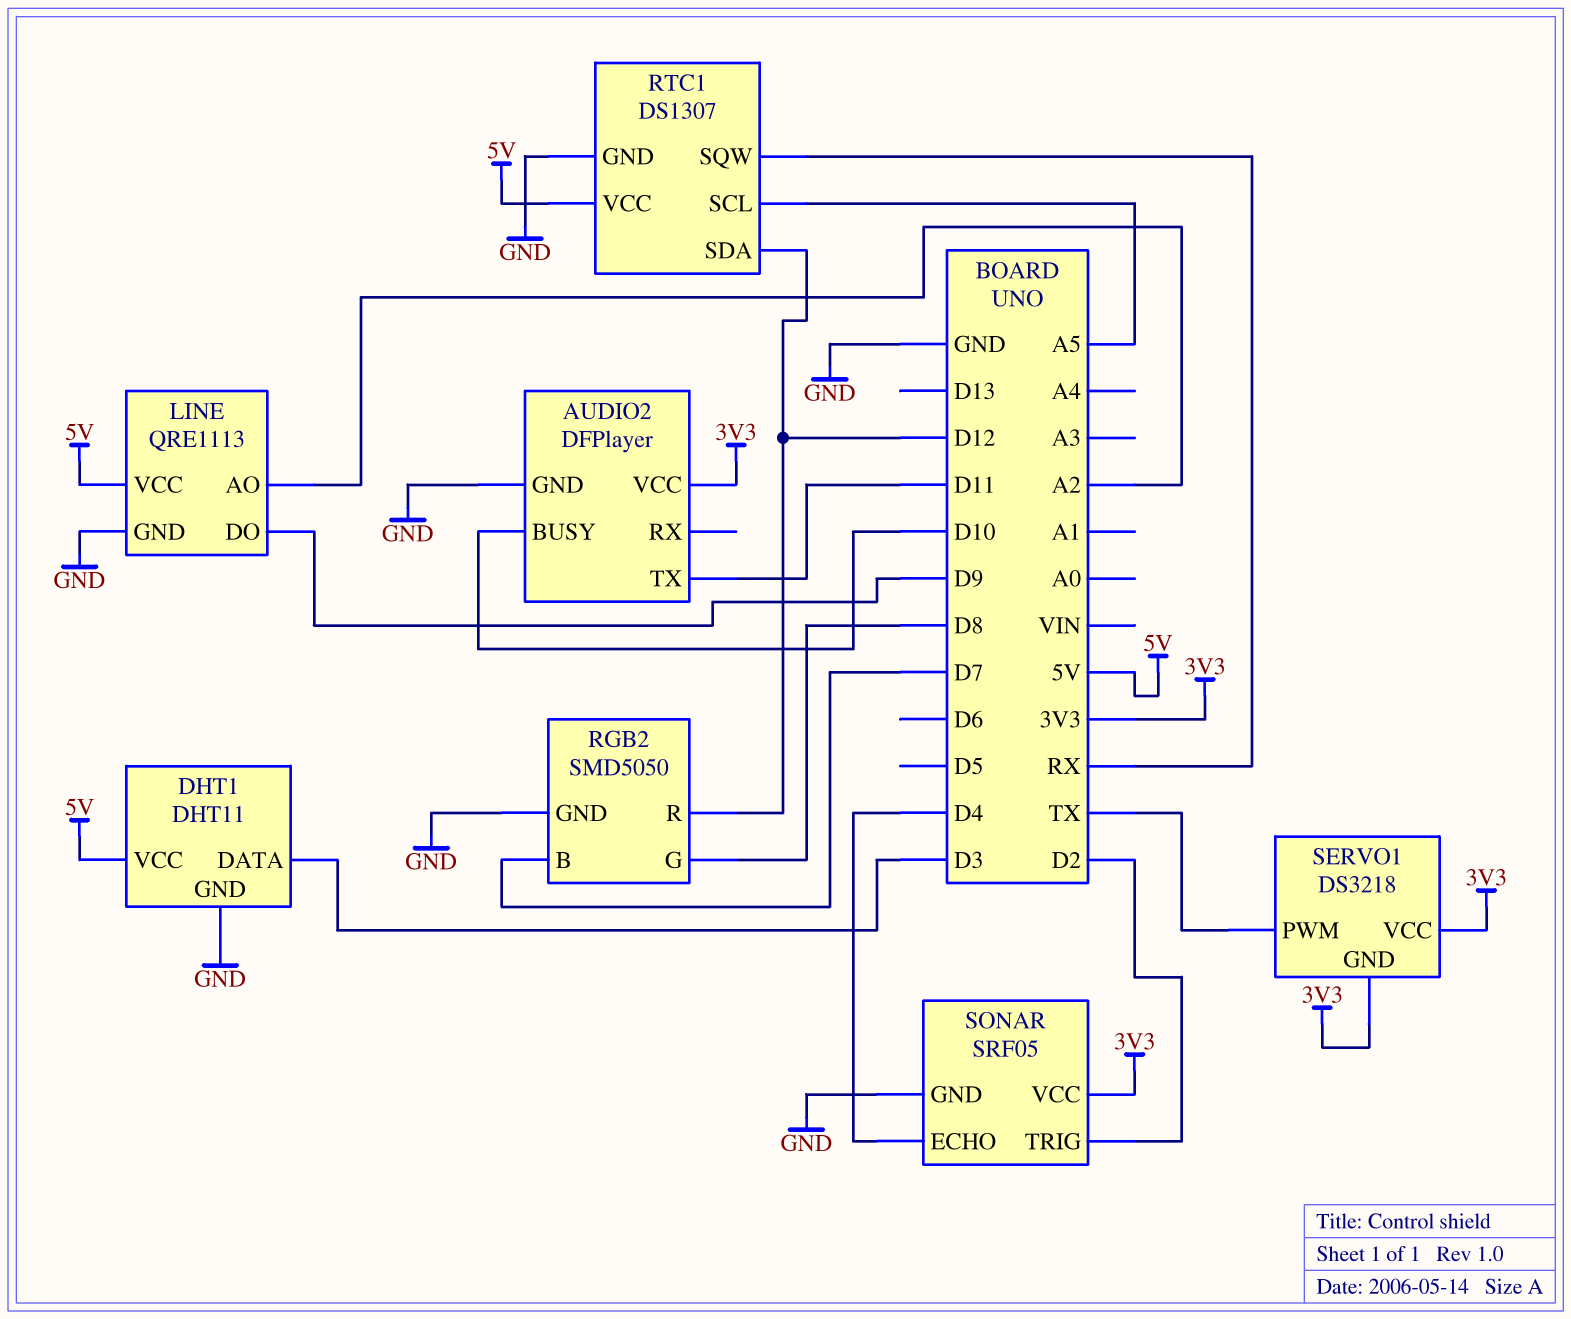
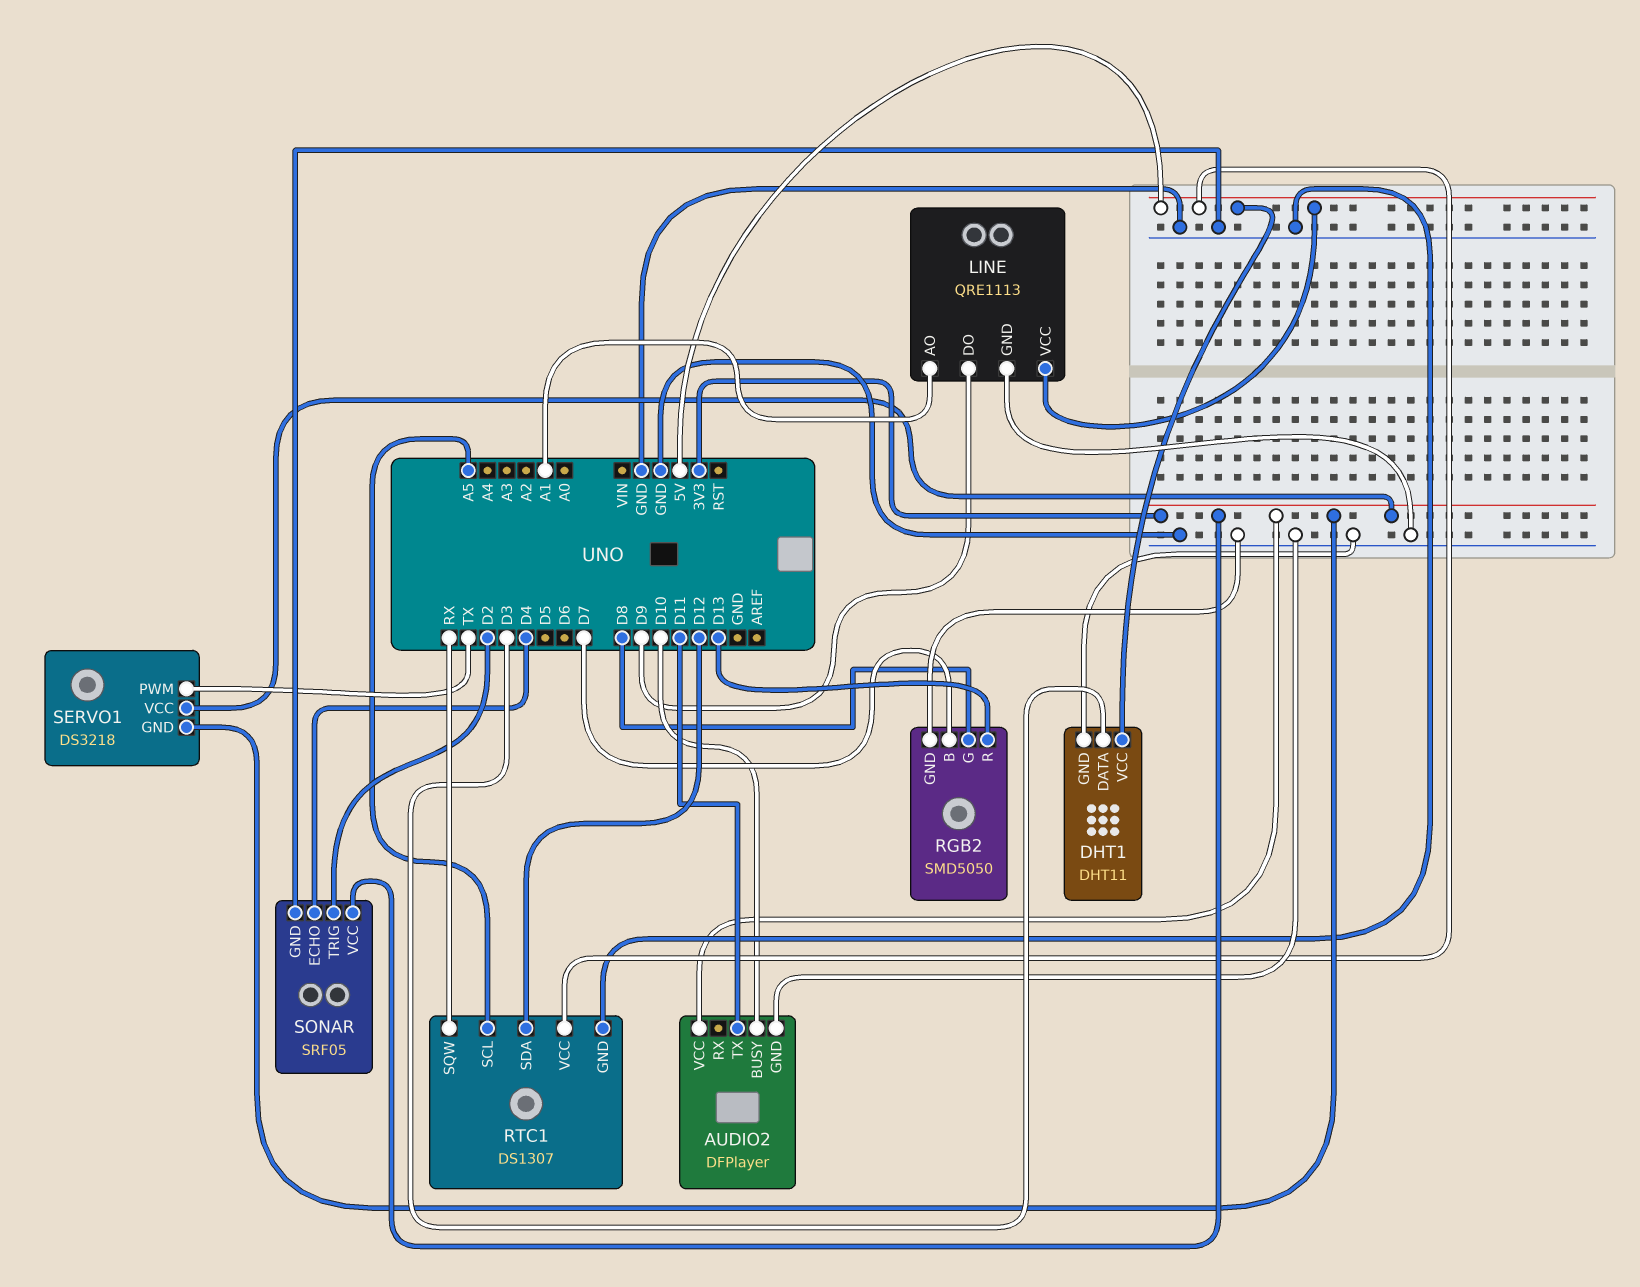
LINE pin AO: A2 -> A1
RGB2 pin R: D12 -> D13

